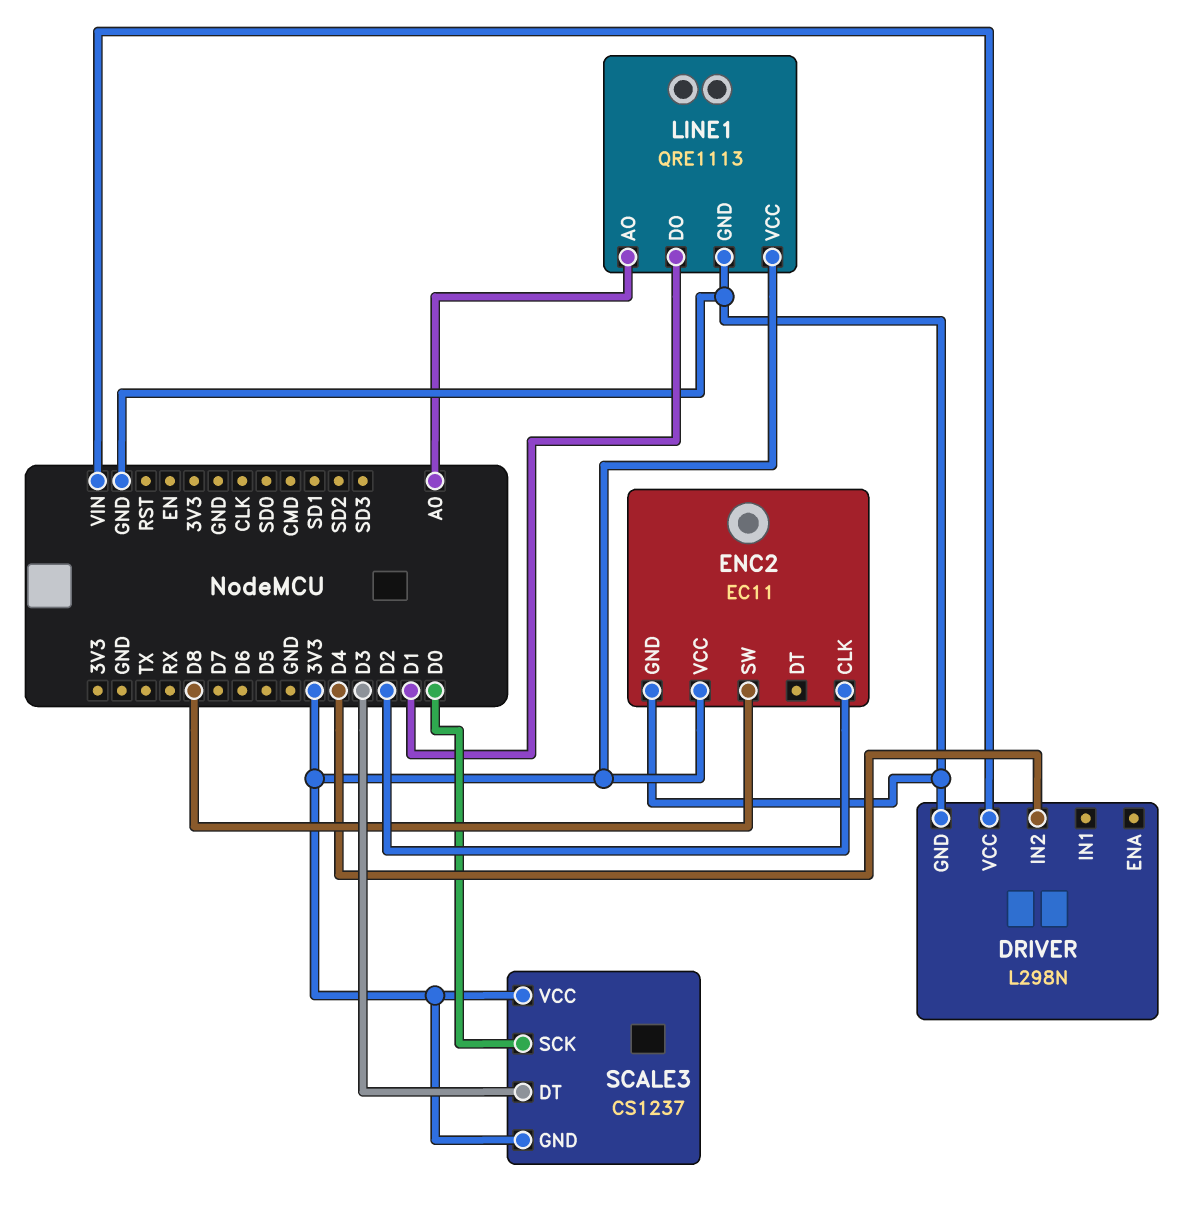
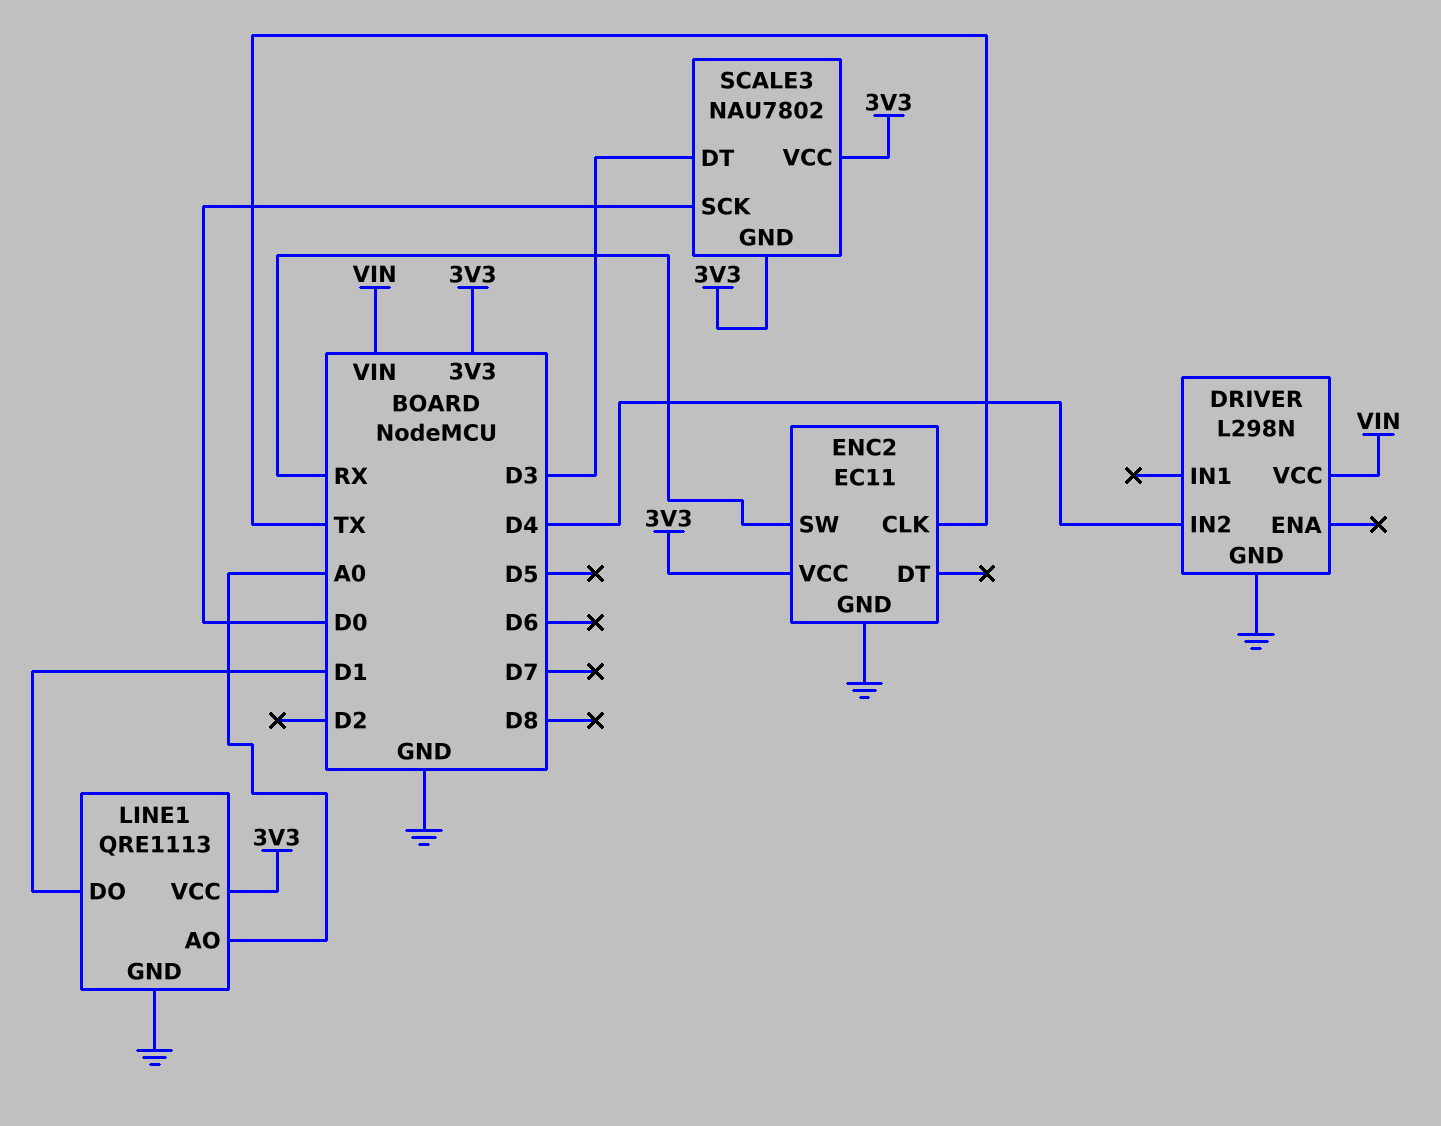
ENC2 pin CLK: D2 -> TX
ENC2 pin SW: D8 -> RX
SCALE3: CS1237 -> NAU7802

